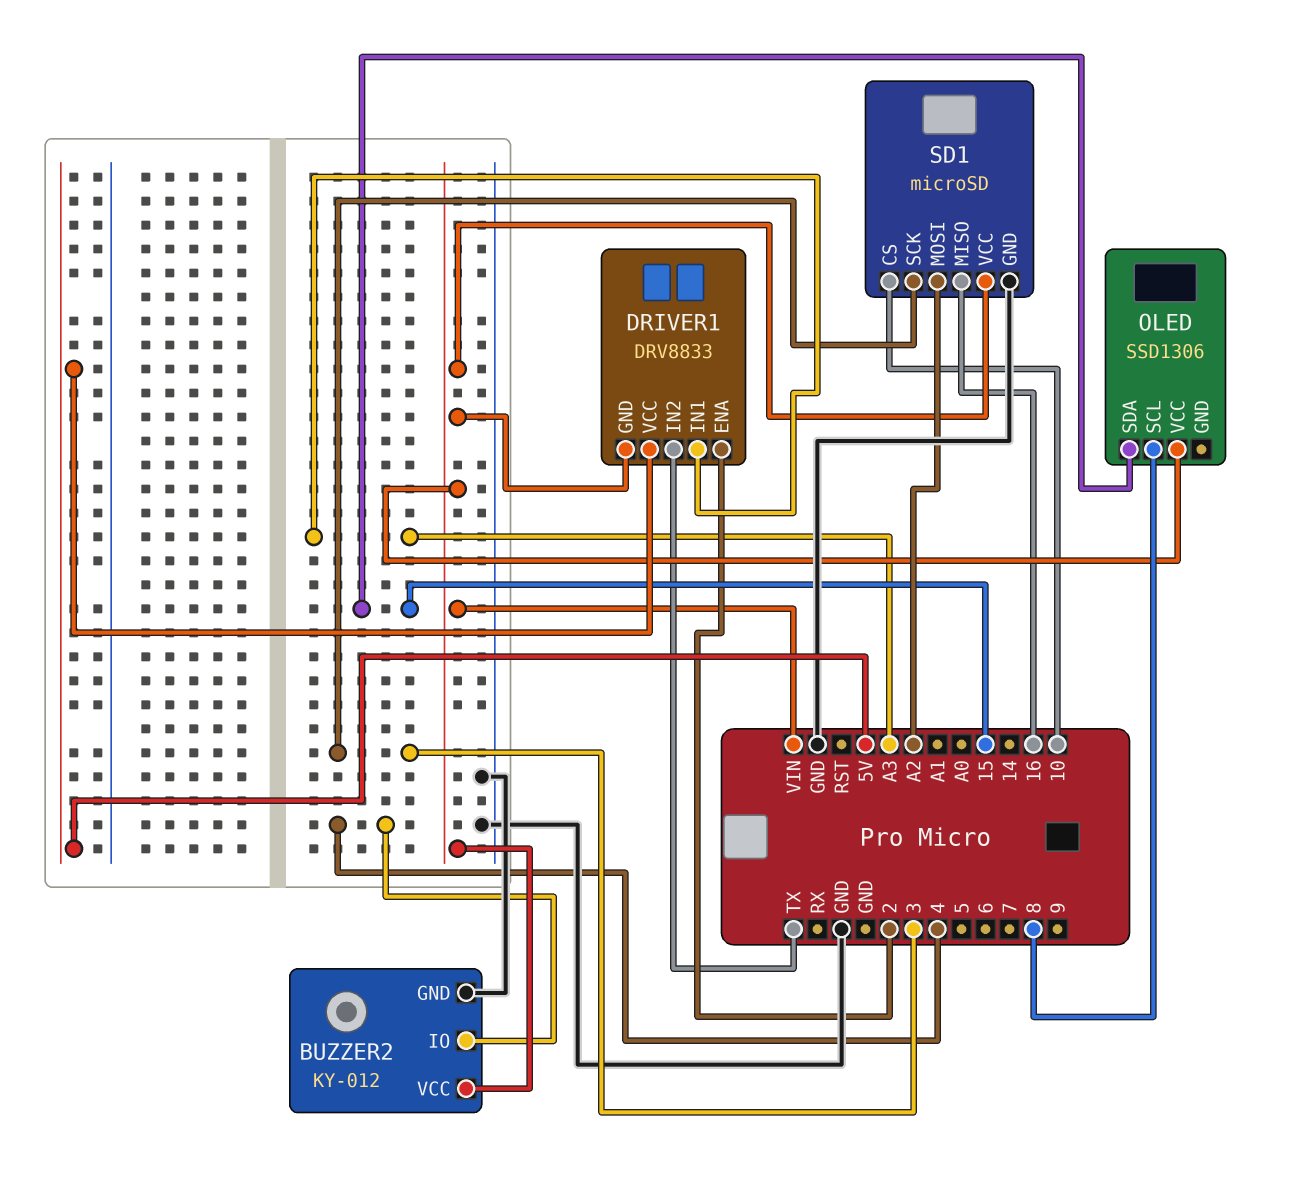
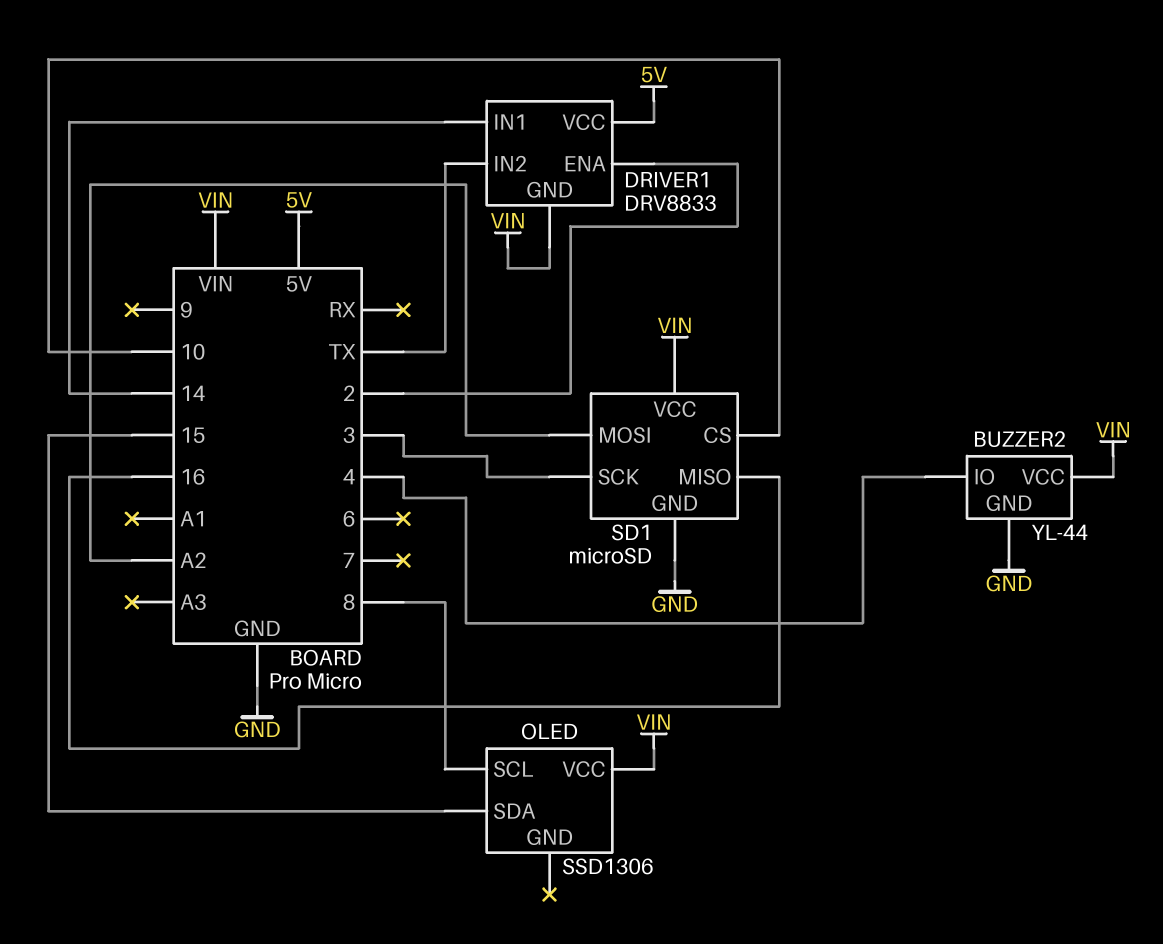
BUZZER2: KY-012 -> YL-44
DRIVER1 pin IN1: A3 -> 14

